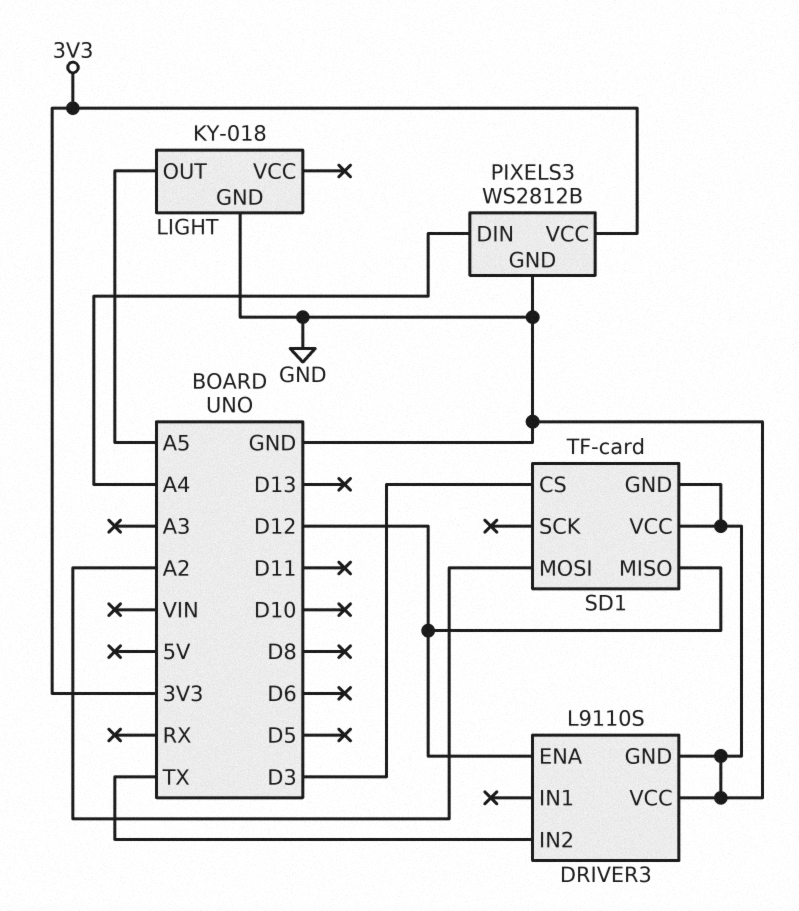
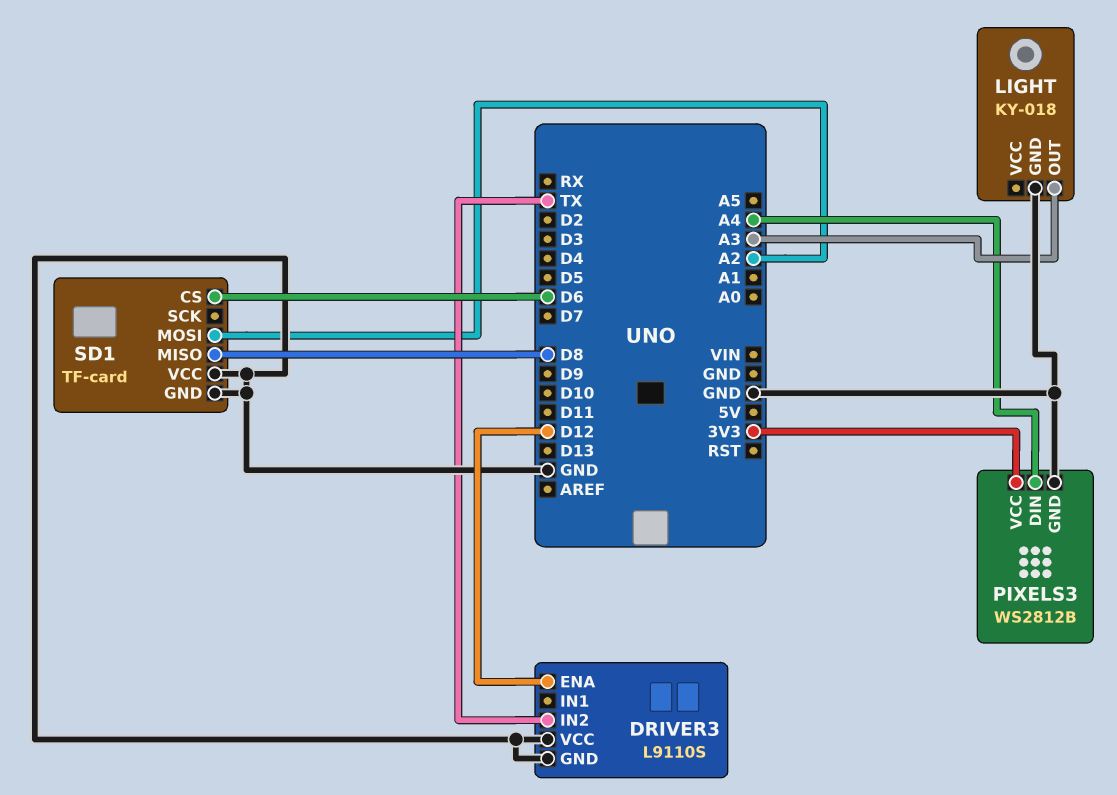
LIGHT pin OUT: A5 -> A3
SD1 pin CS: D3 -> D6
SD1 pin MISO: D12 -> D8

